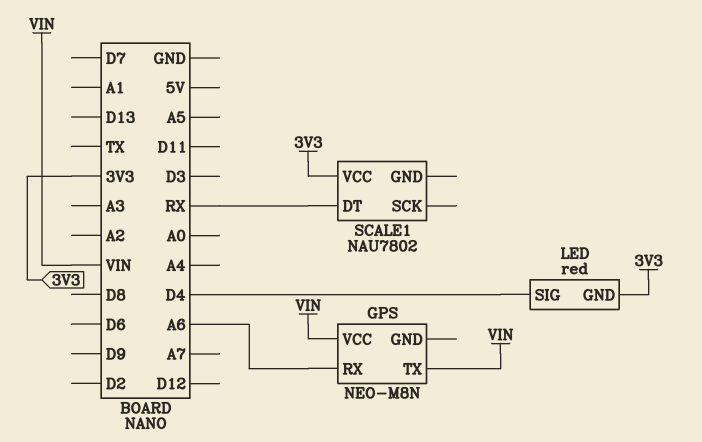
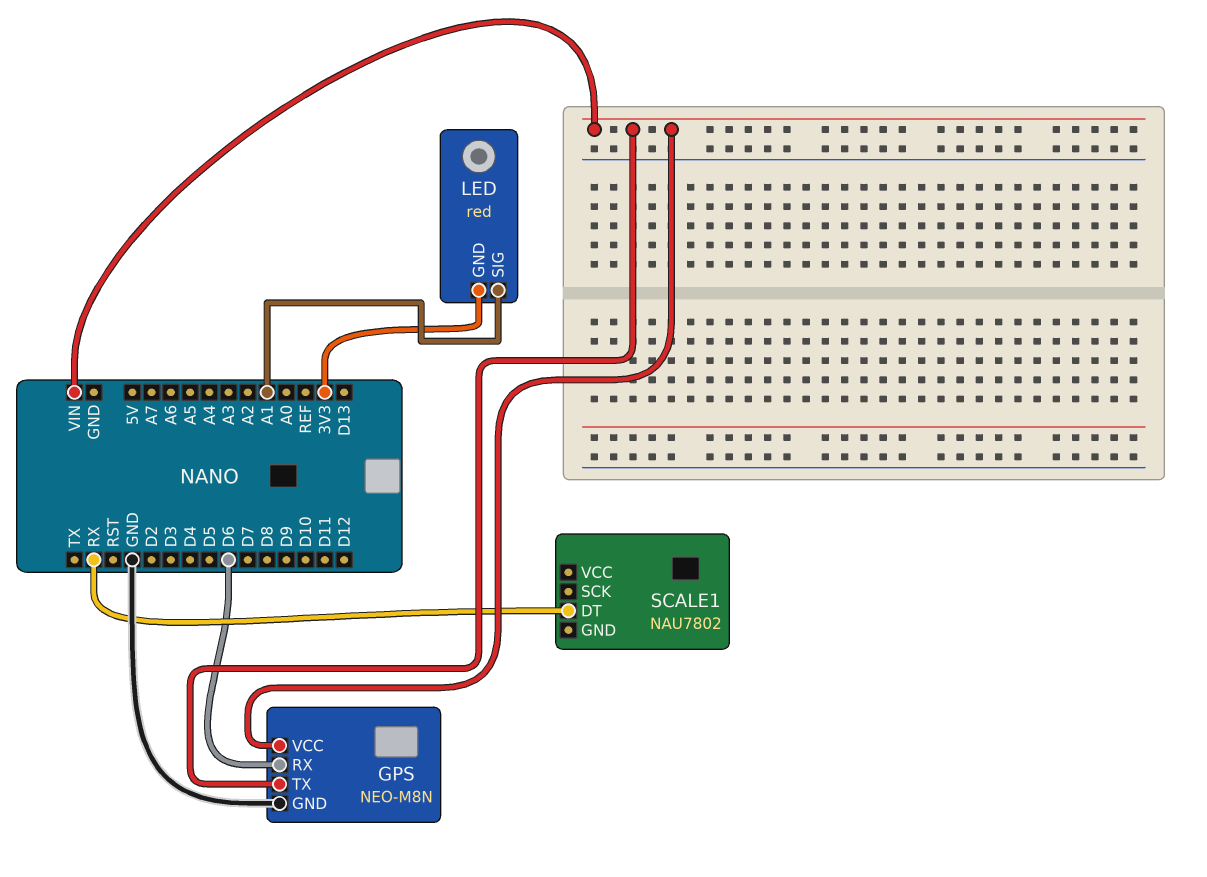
GPS pin GND: none -> GND
GPS pin RX: A6 -> D6
LED pin SIG: D4 -> A1
SCALE1 pin VCC: 3V3 -> none

